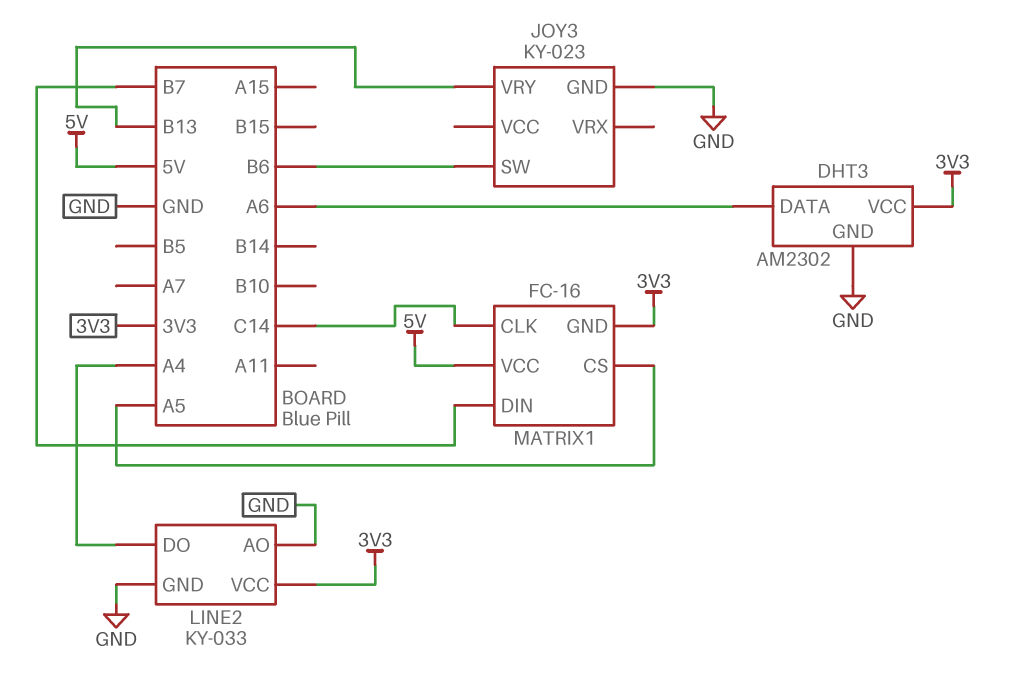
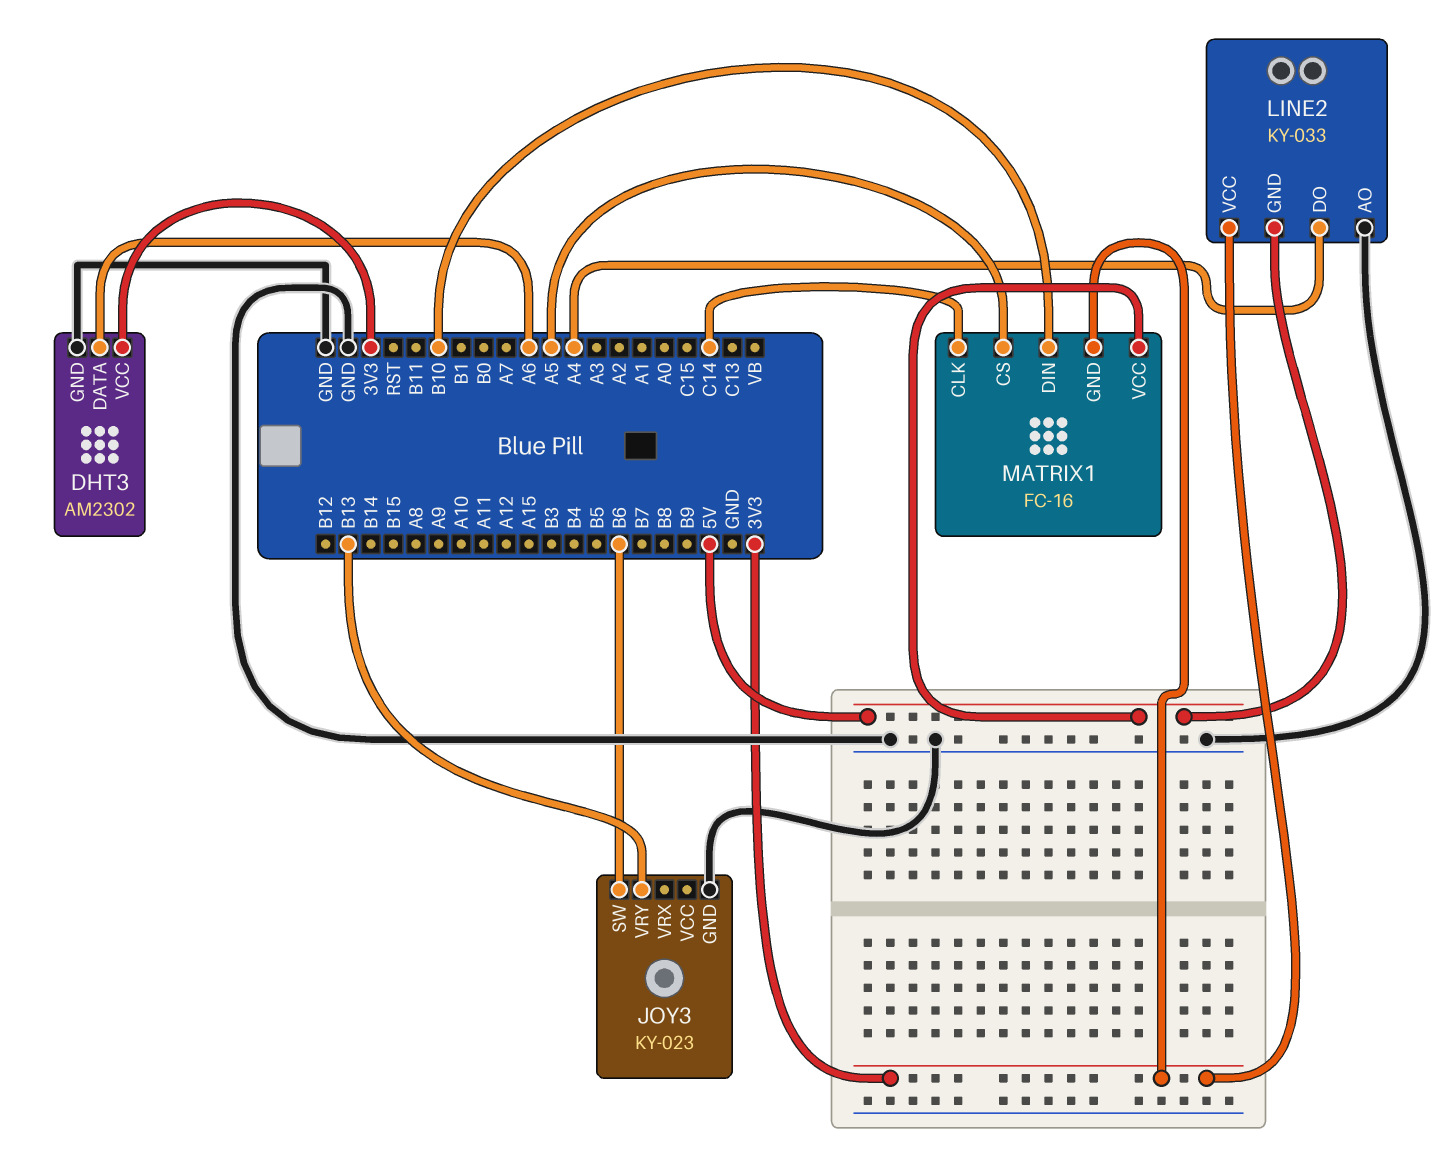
LINE2 pin GND: GND -> 5V
MATRIX1 pin DIN: B7 -> B10

